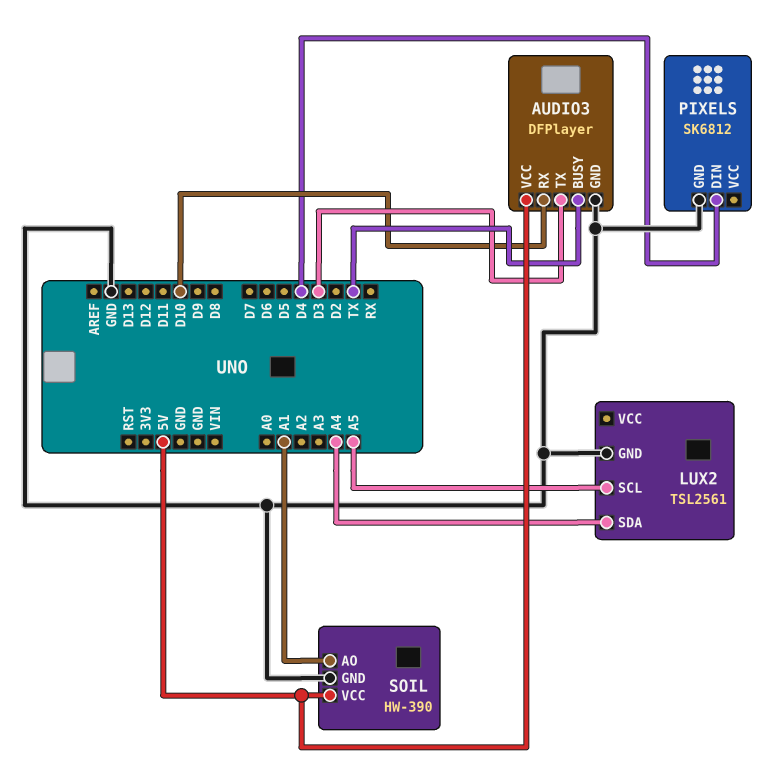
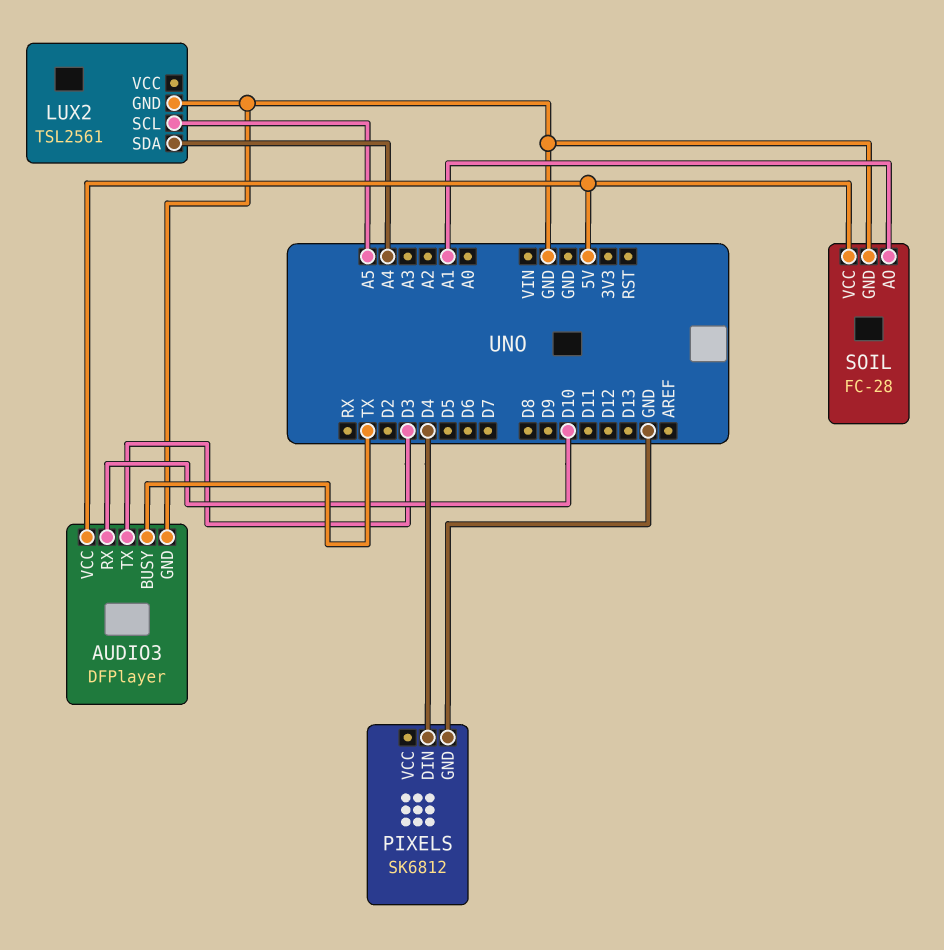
SOIL: HW-390 -> FC-28

